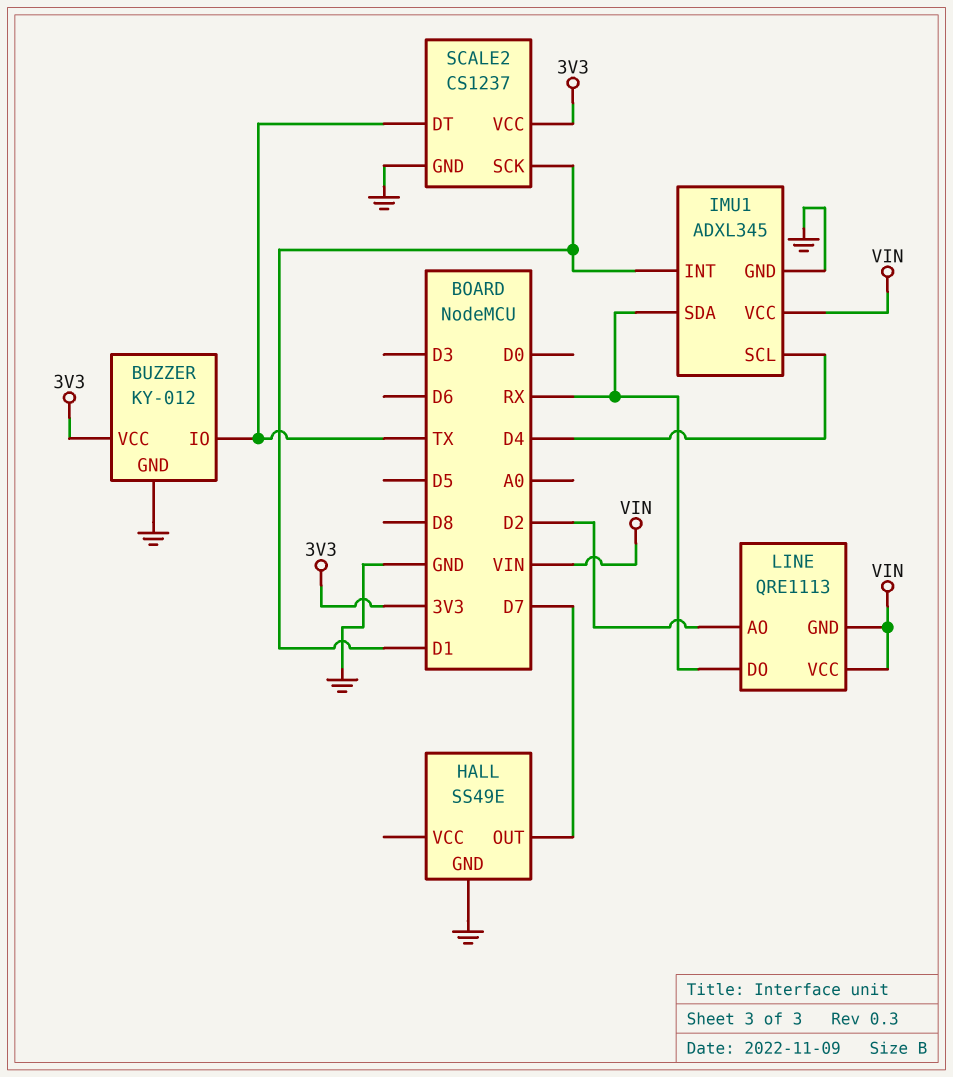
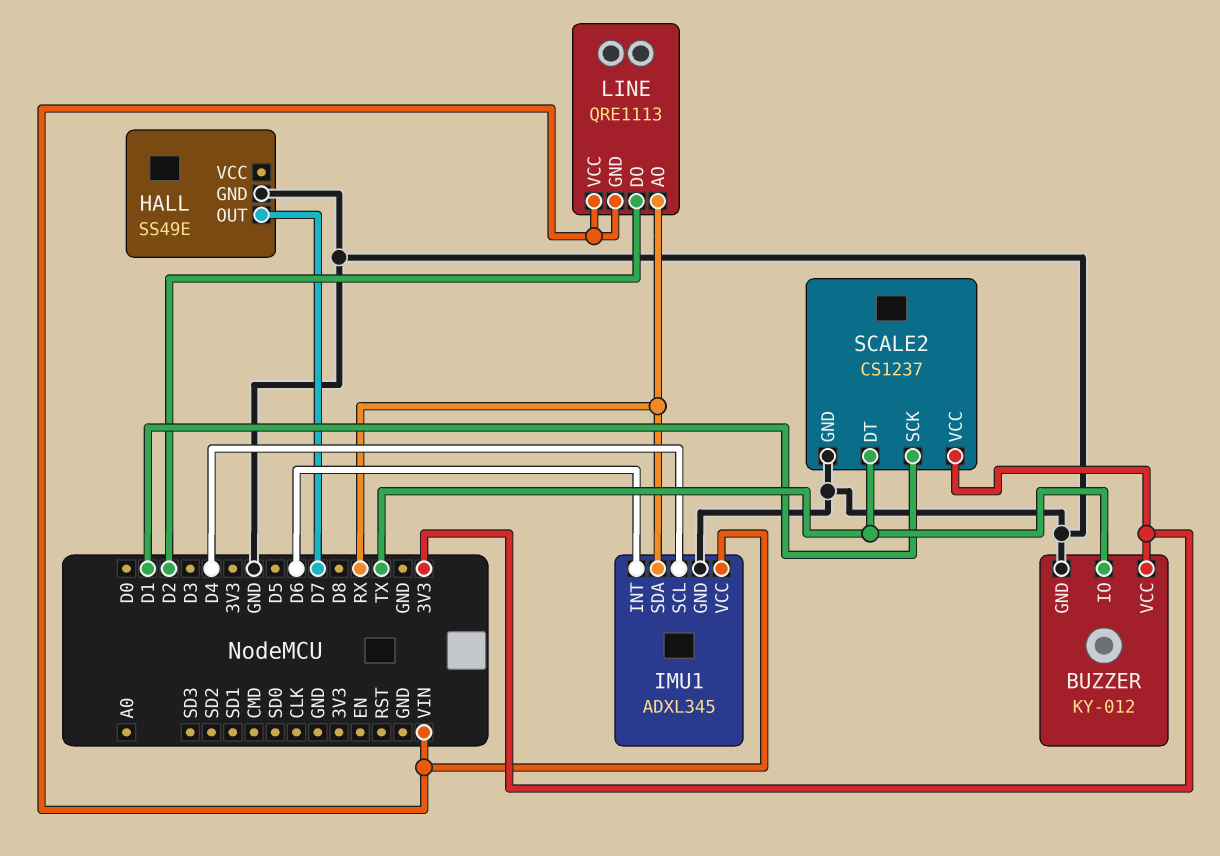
IMU1 pin INT: D1 -> D6
LINE pin AO: D2 -> RX
LINE pin DO: RX -> D2

